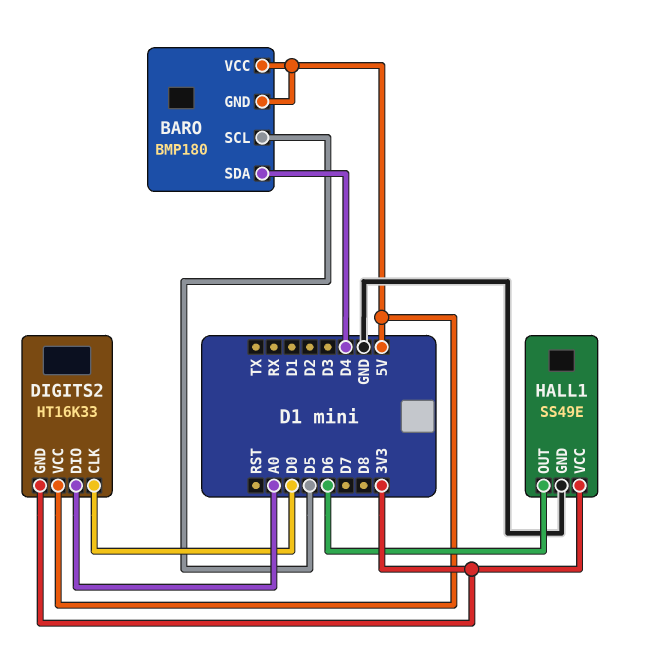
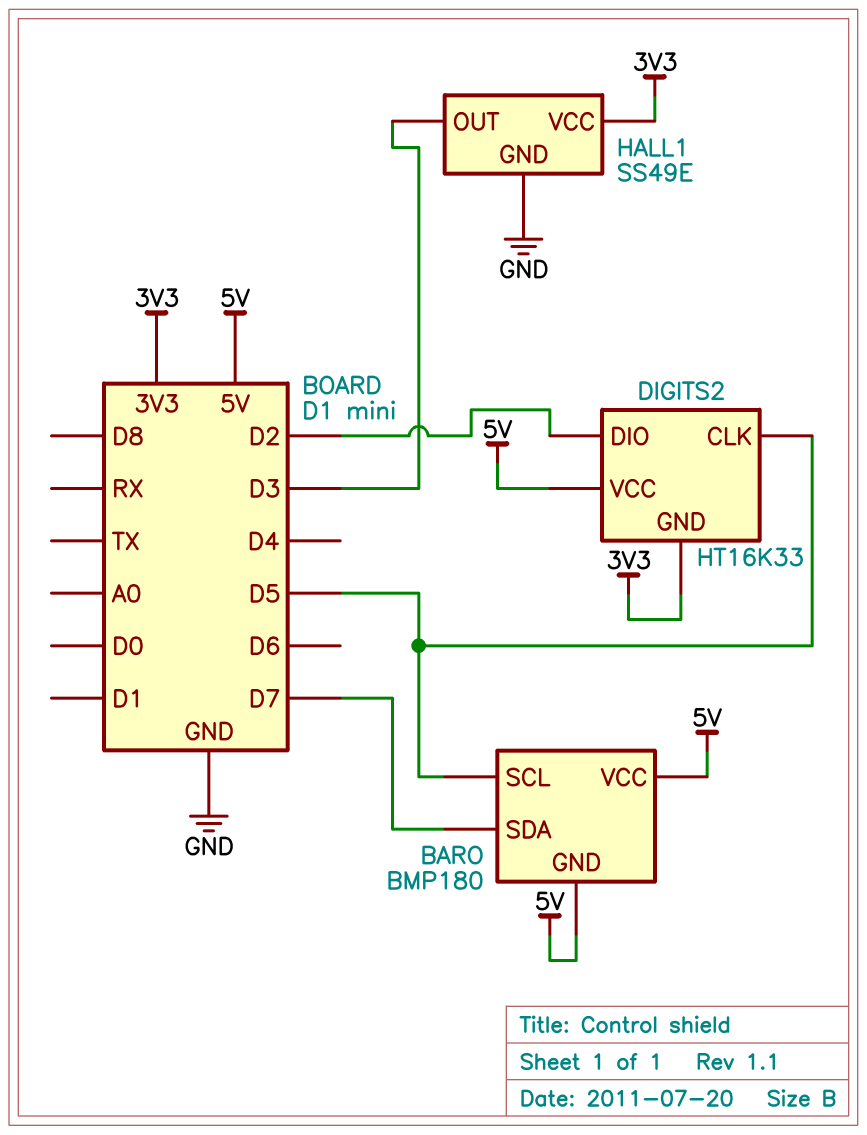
BARO pin SDA: D4 -> D7
DIGITS2 pin CLK: D0 -> D5
DIGITS2 pin DIO: A0 -> D2
HALL1 pin OUT: D6 -> D3

